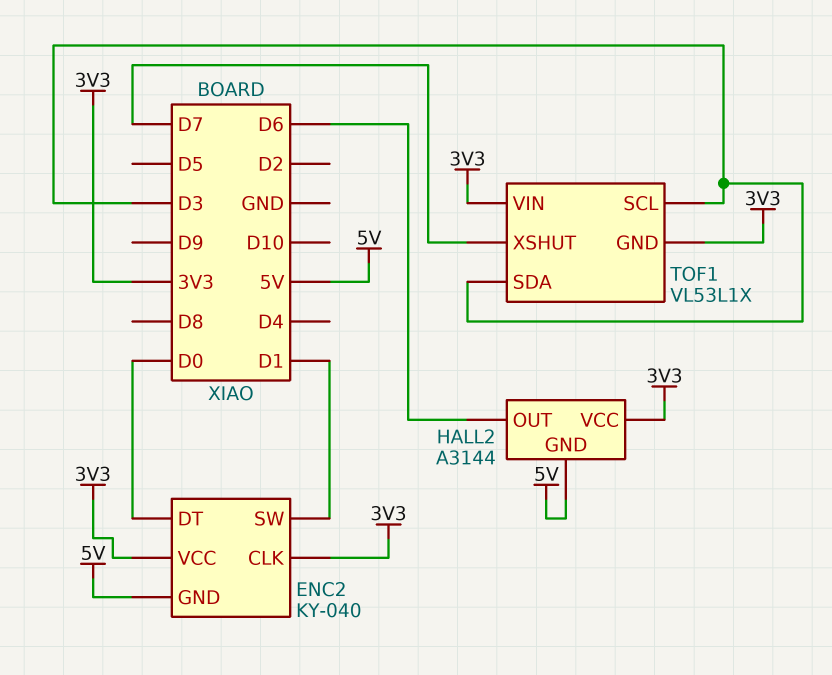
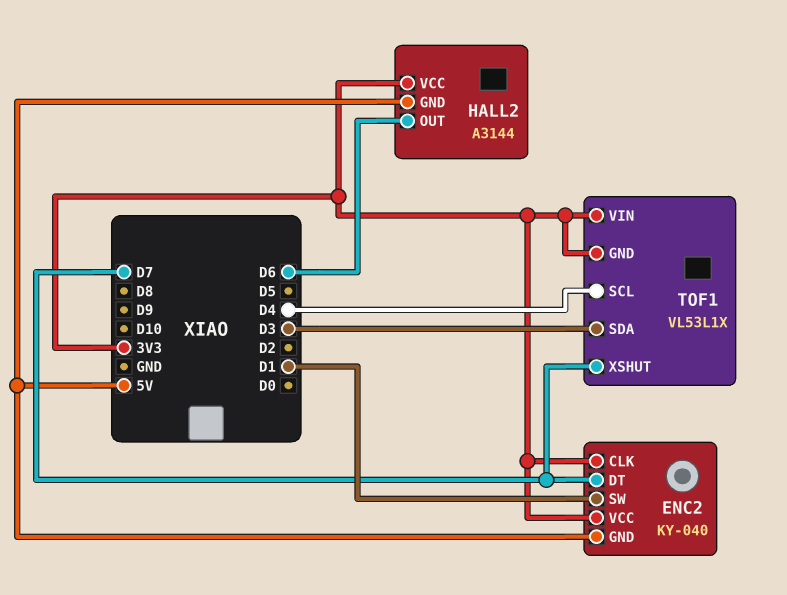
ENC2 pin DT: D0 -> D7
TOF1 pin SCL: D3 -> D4

